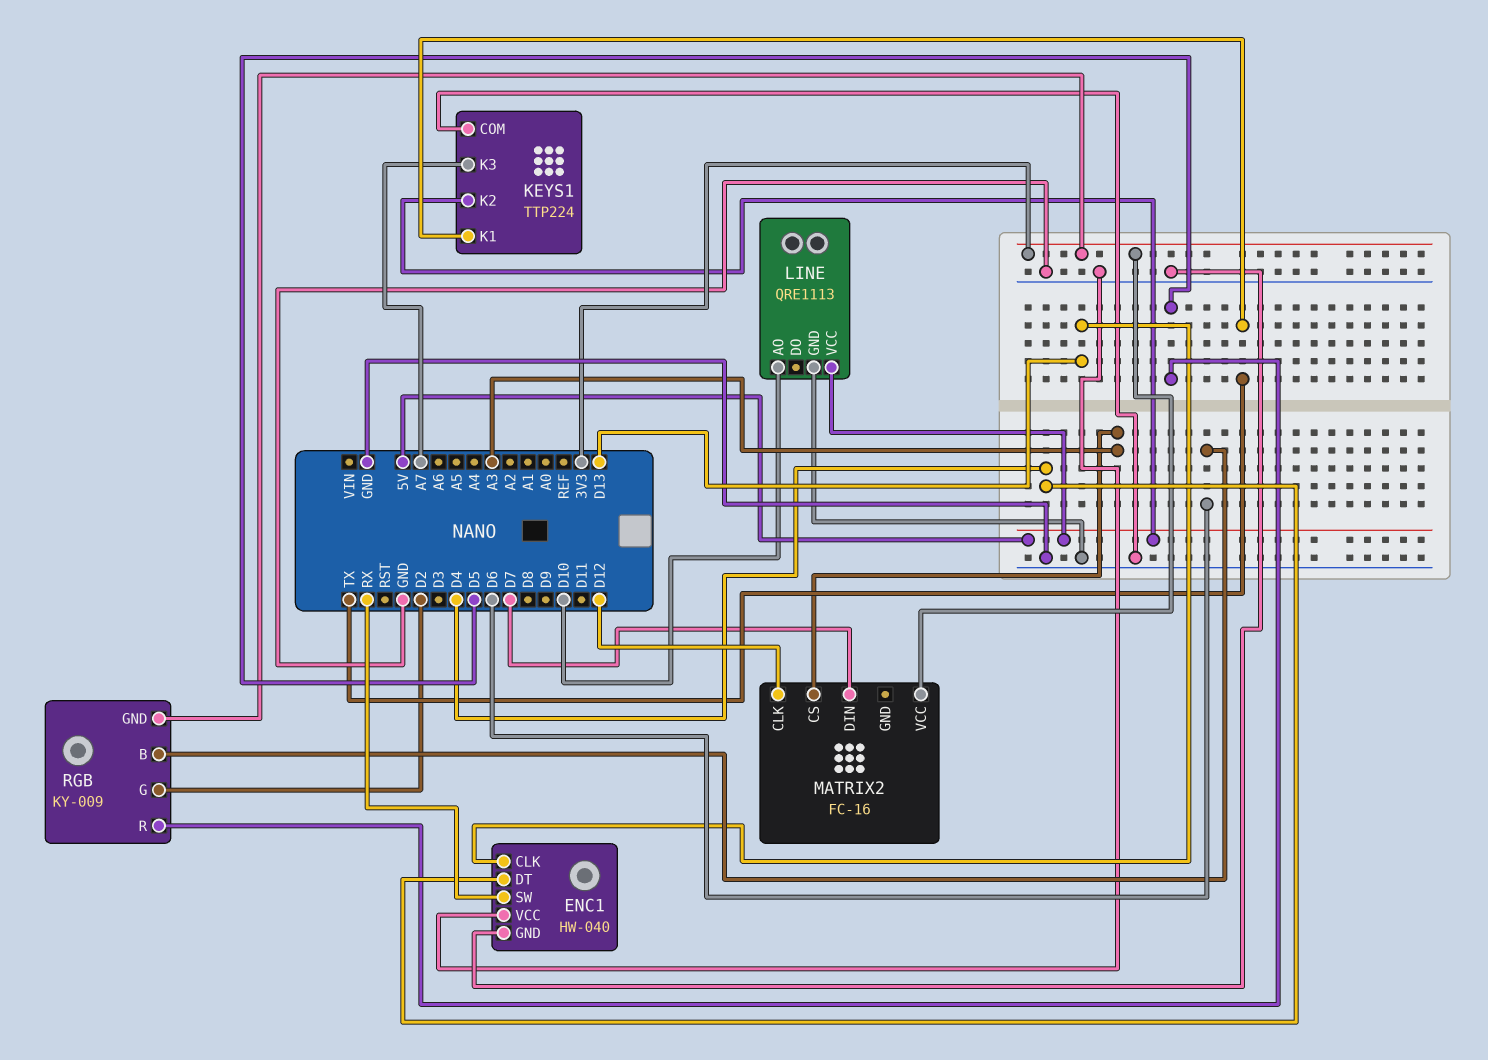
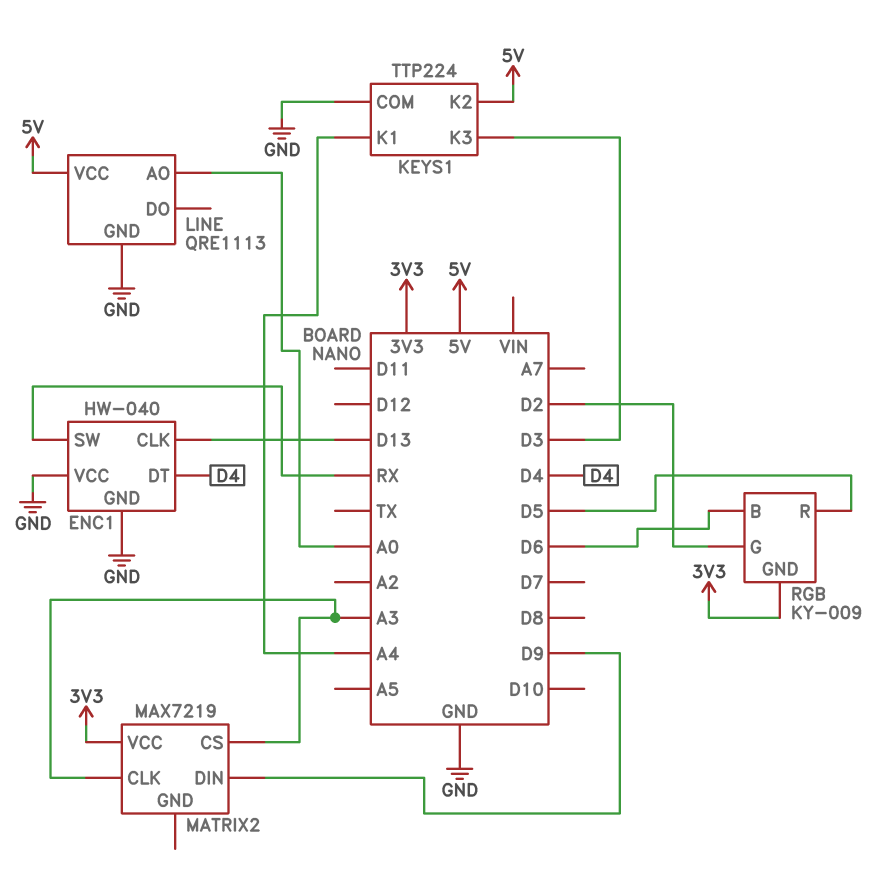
KEYS1 pin K1: TX -> A4
KEYS1 pin K3: A7 -> D3
LINE pin AO: D10 -> A0
MATRIX2: FC-16 -> MAX7219
MATRIX2 pin CLK: D12 -> A3
MATRIX2 pin DIN: D7 -> D9

